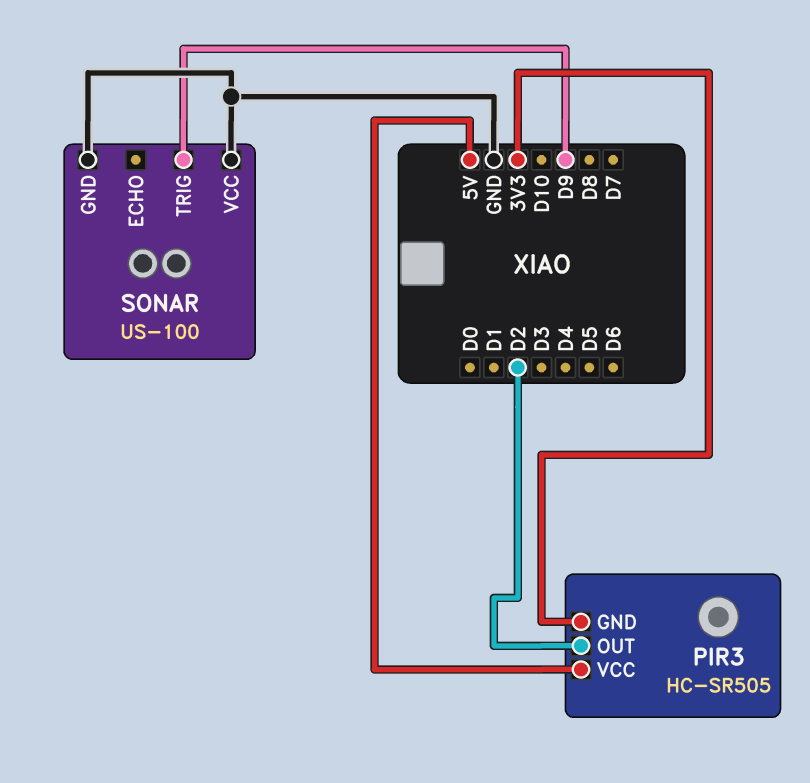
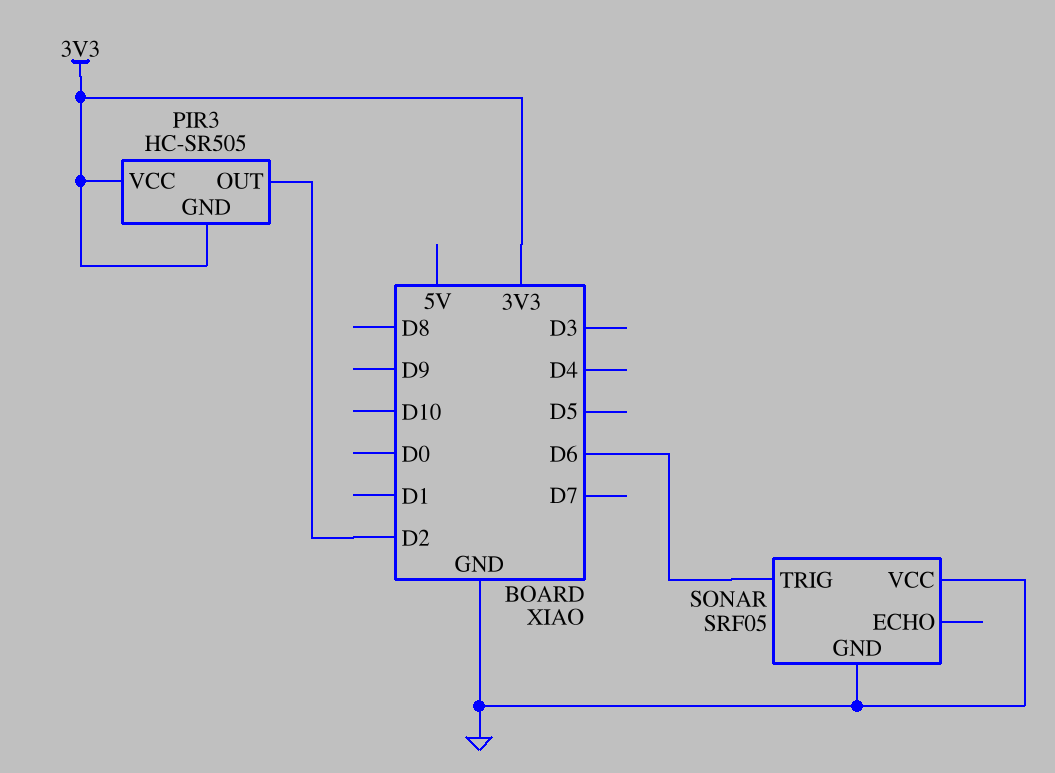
PIR3 pin VCC: 5V -> 3V3
SONAR: US-100 -> SRF05
SONAR pin TRIG: D9 -> D6

